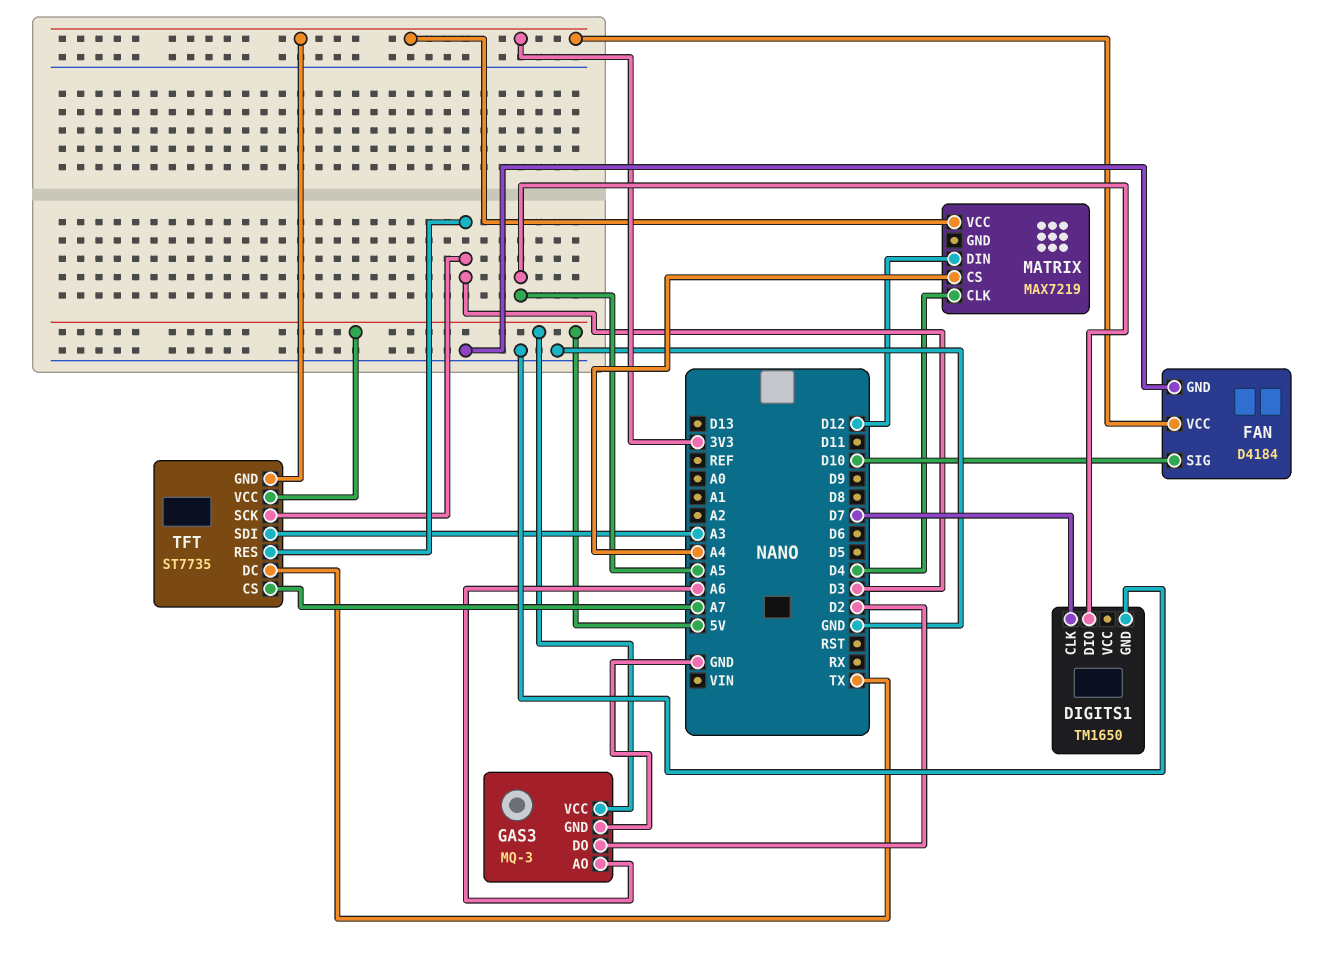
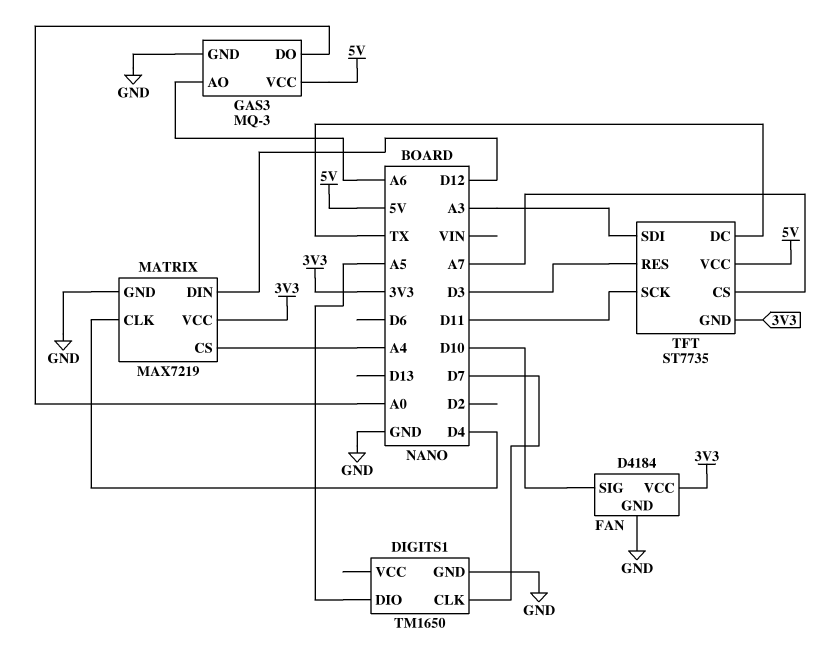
GAS3 pin DO: D2 -> A0
MATRIX pin GND: none -> GND
TFT pin SCK: D3 -> D11

